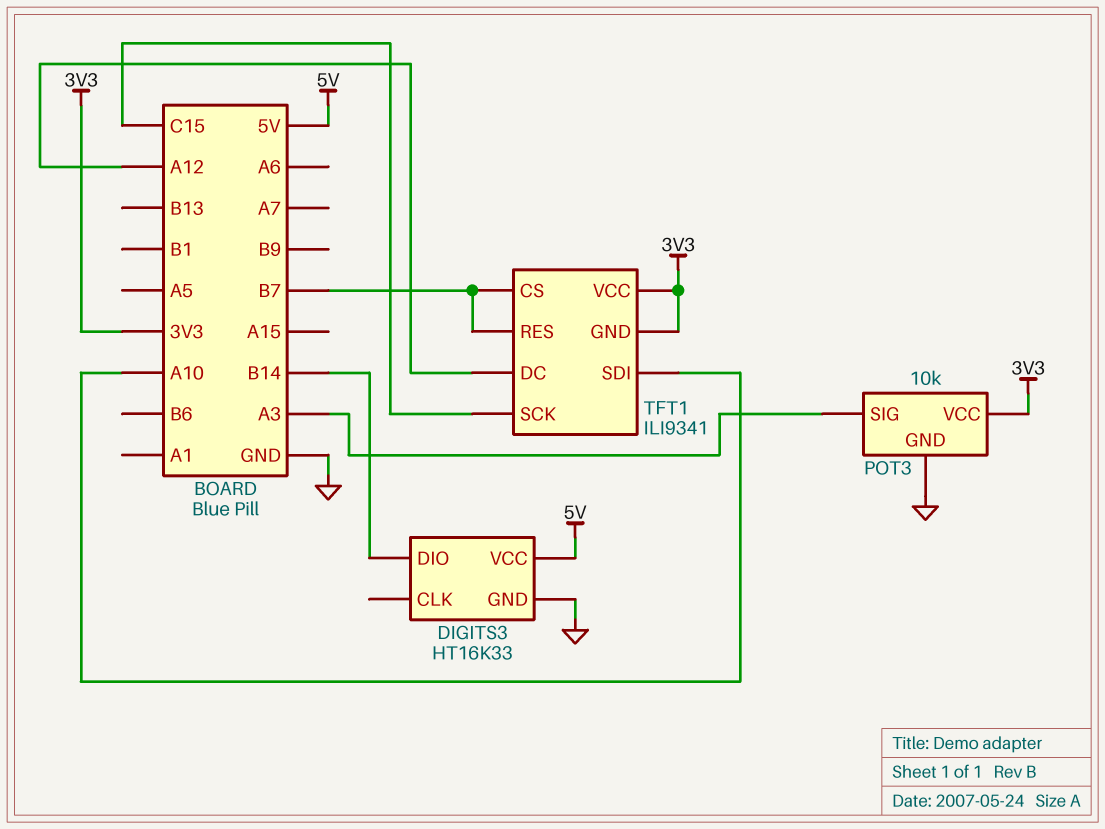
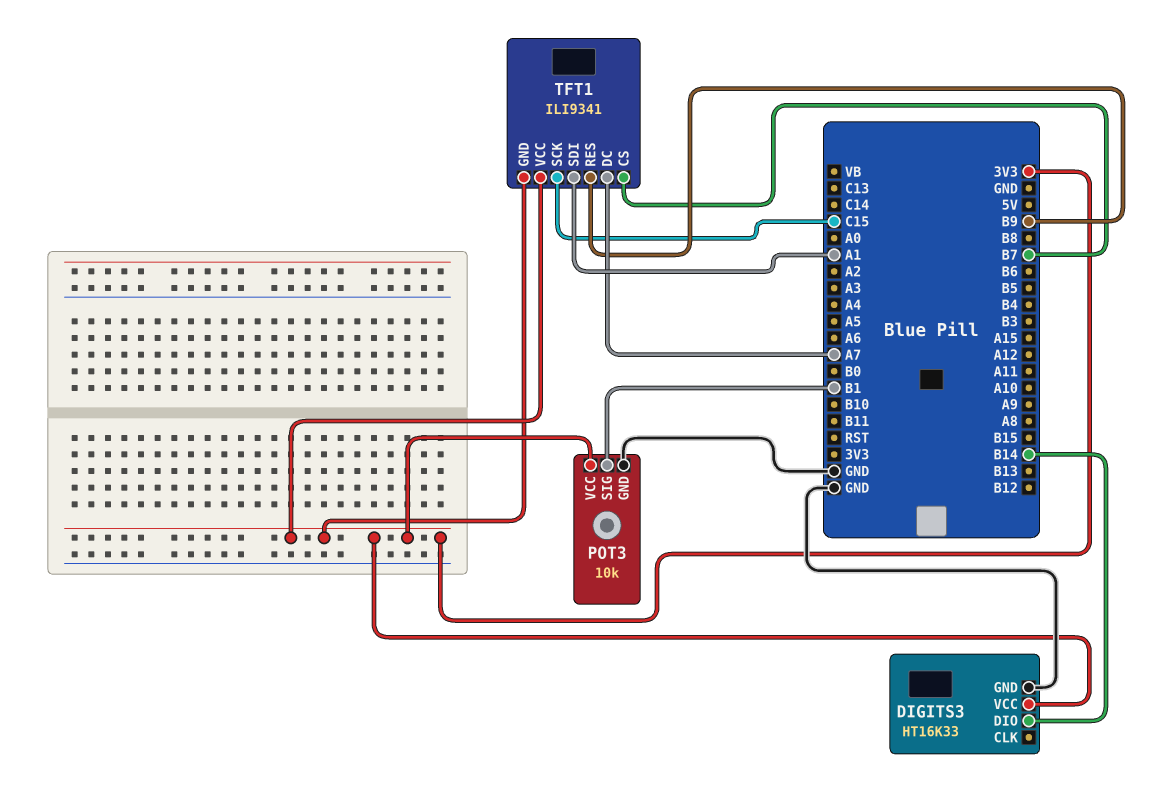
DIGITS3 pin VCC: 5V -> 3V3
POT3 pin SIG: A3 -> B1
TFT1 pin DC: A12 -> A7
TFT1 pin RES: B7 -> B9
TFT1 pin SDI: A10 -> A1

